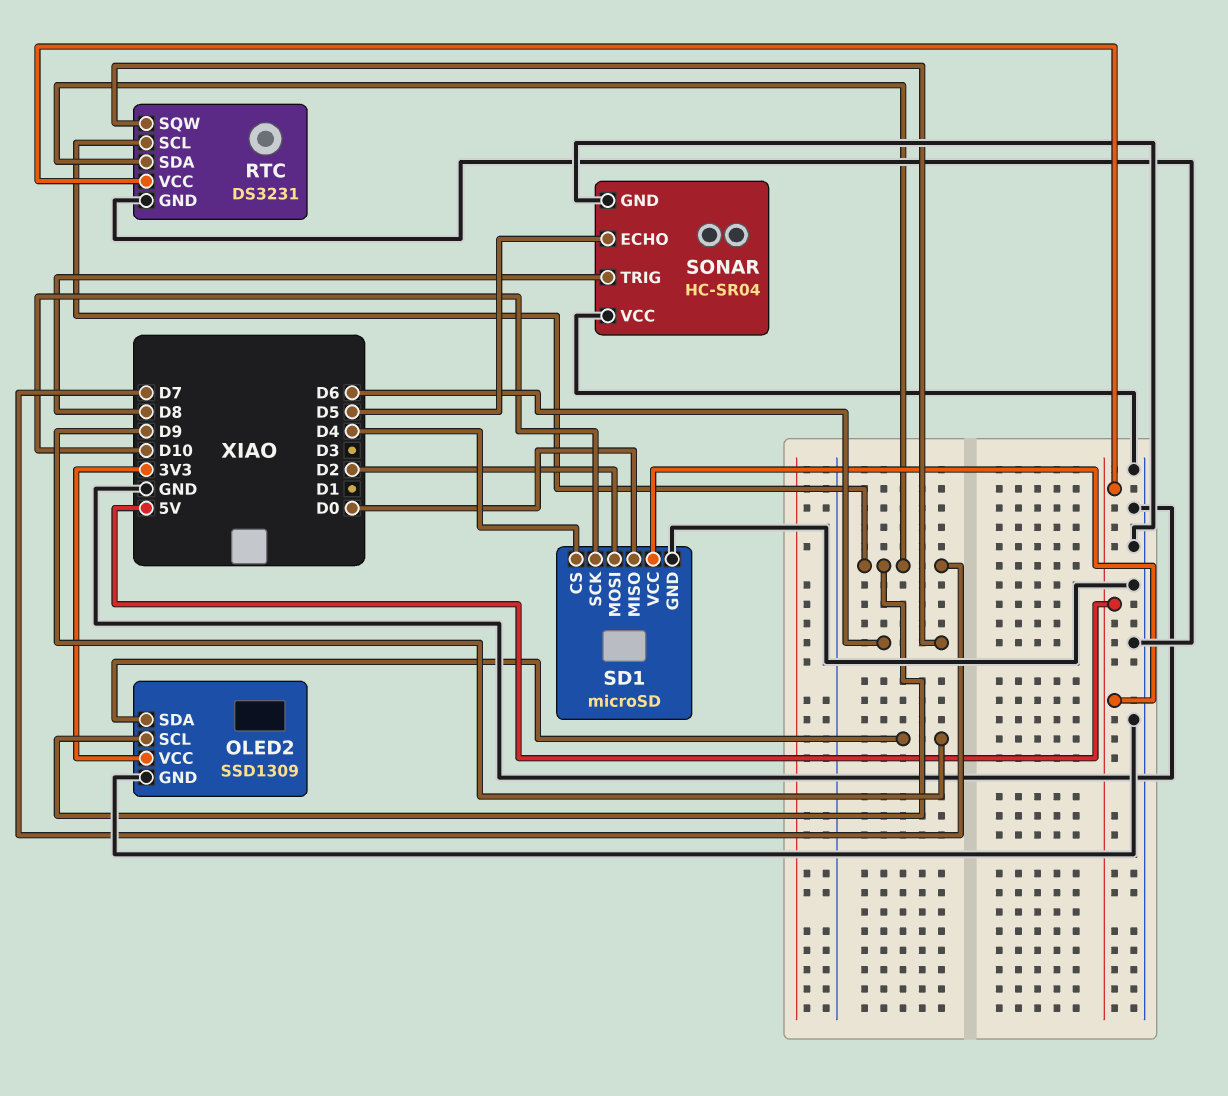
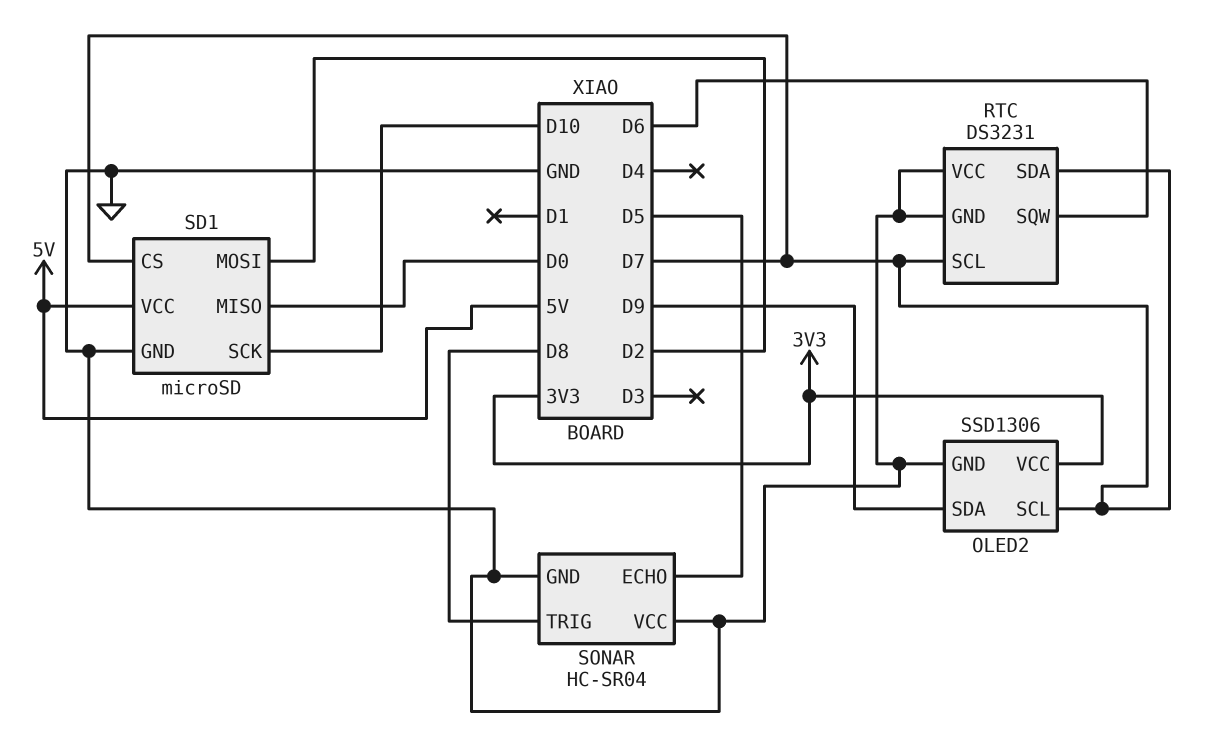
OLED2: SSD1309 -> SSD1306
RTC pin VCC: 5V -> GND
SD1 pin CS: D4 -> D7

